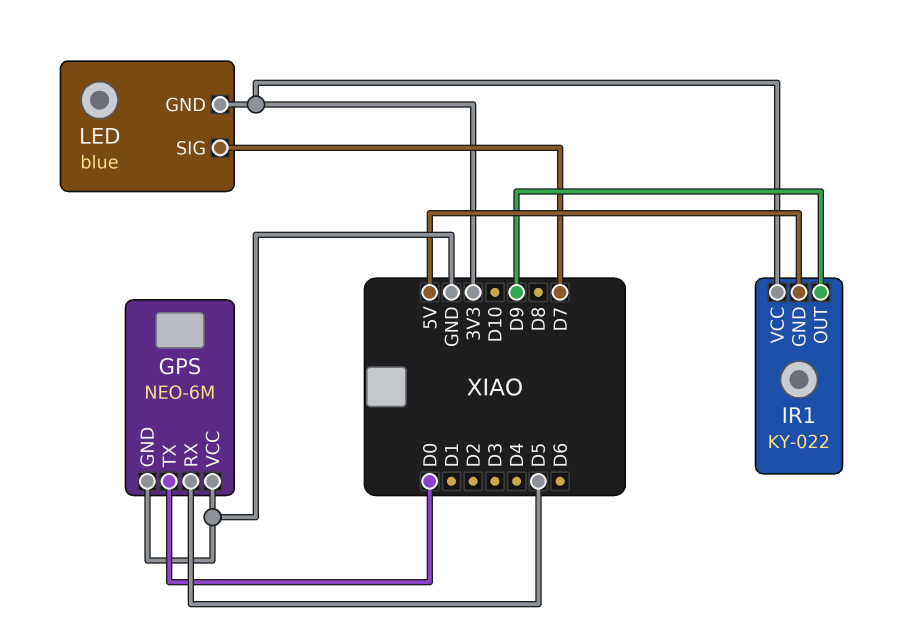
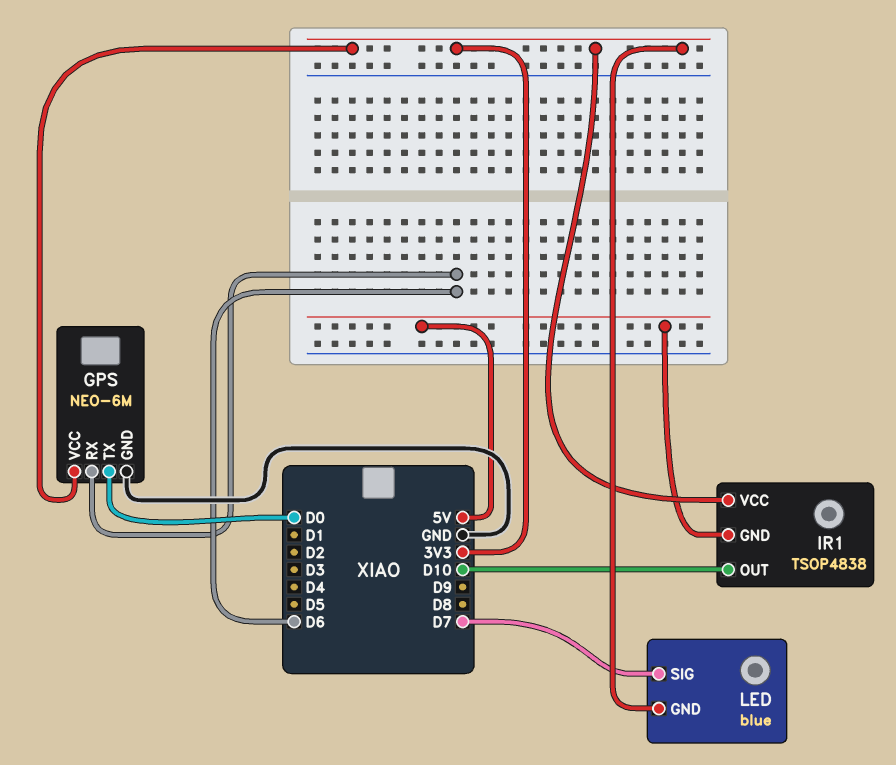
GPS pin RX: D5 -> D6
GPS pin VCC: GND -> 3V3
IR1: KY-022 -> TSOP4838
IR1 pin OUT: D9 -> D10

